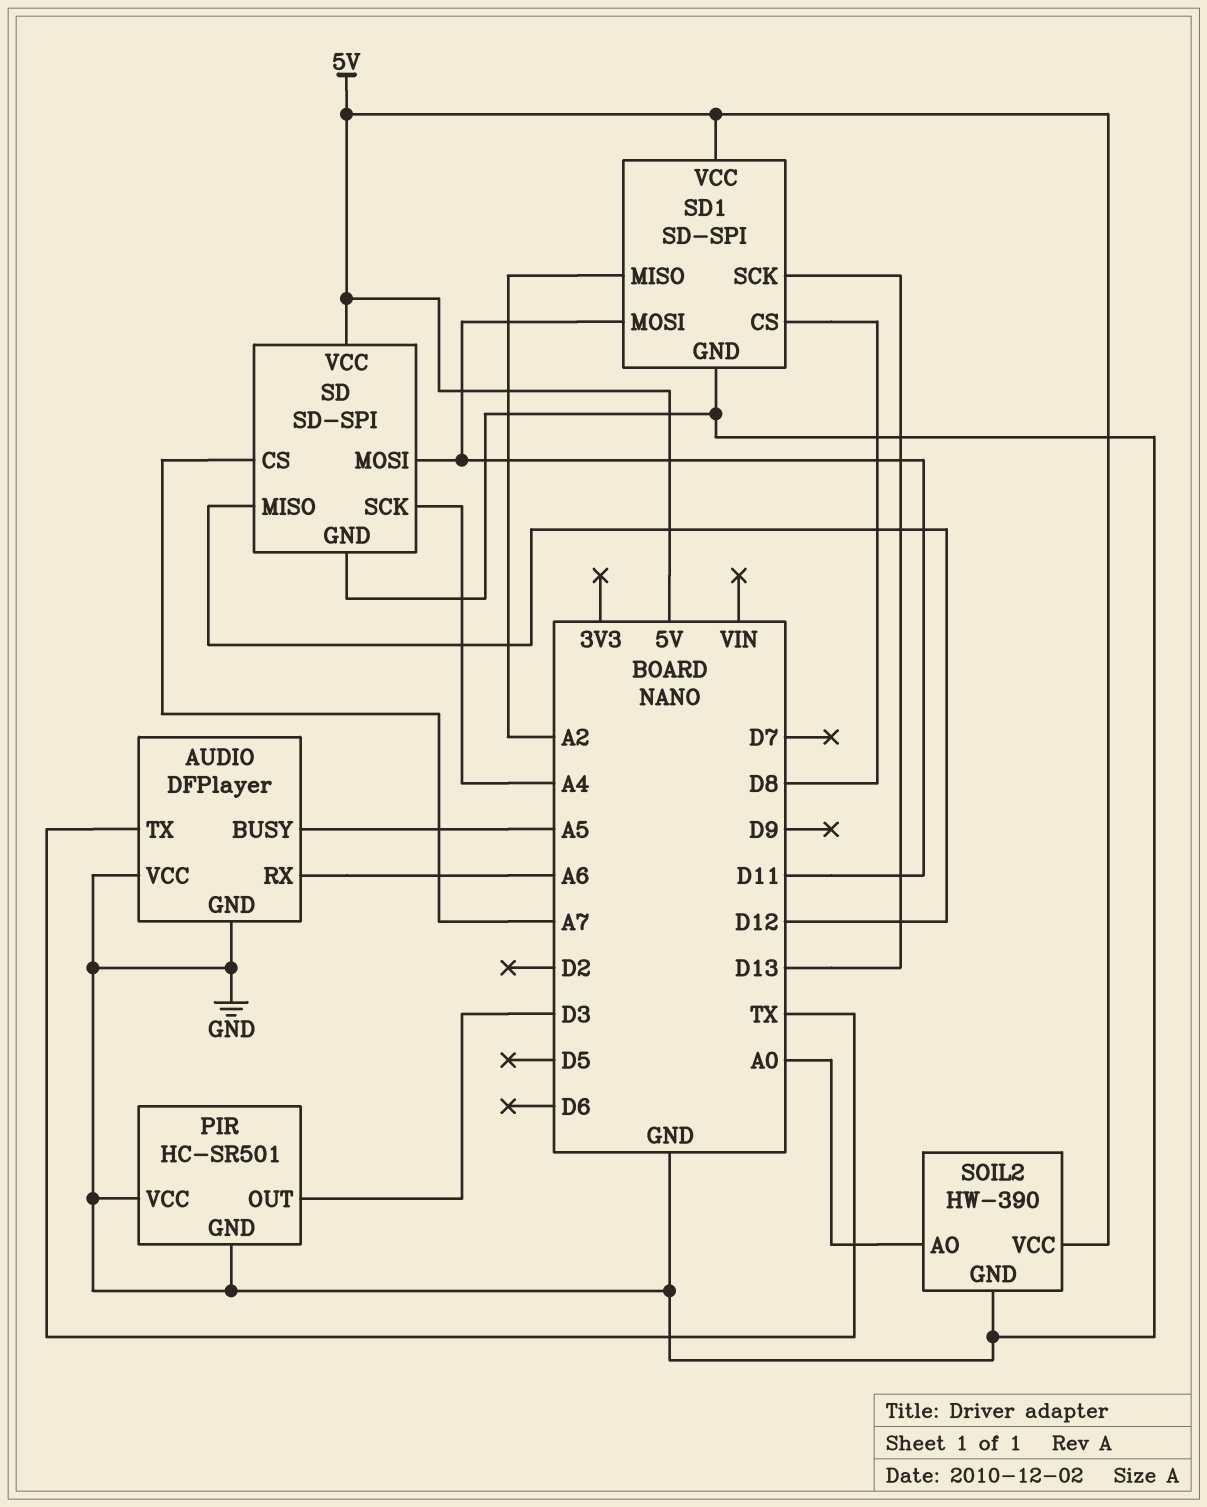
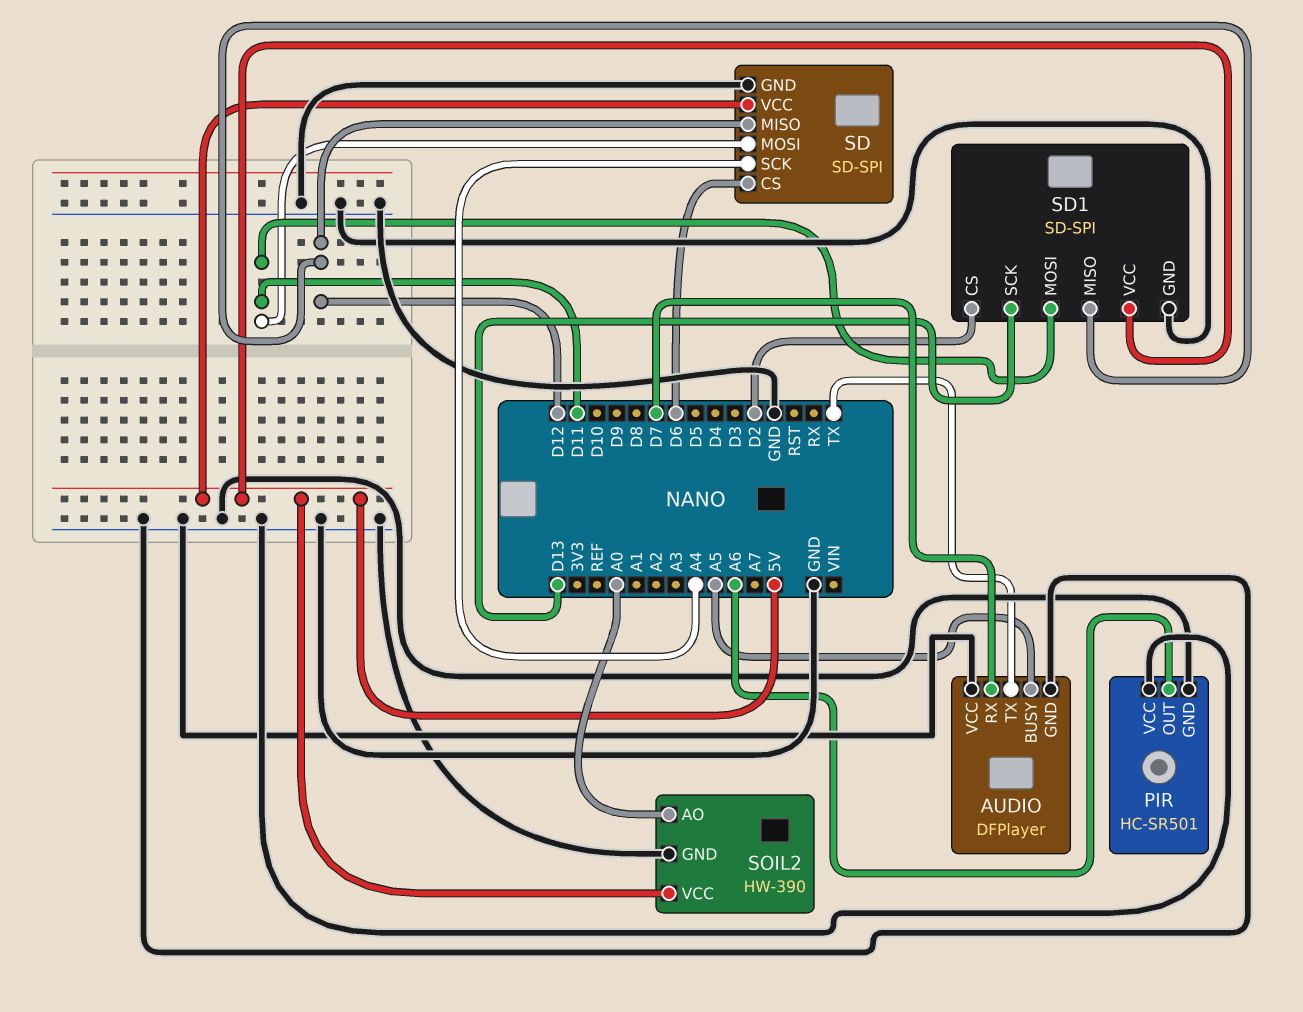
AUDIO pin RX: A6 -> D7
PIR pin OUT: D3 -> A6
SD pin CS: A7 -> D6
SD1 pin CS: D8 -> D2
SD1 pin MISO: A2 -> D12

